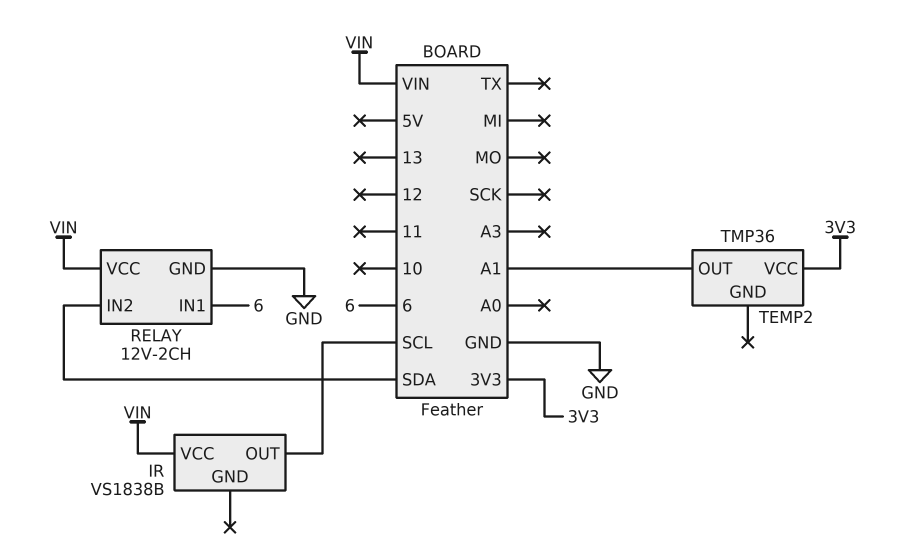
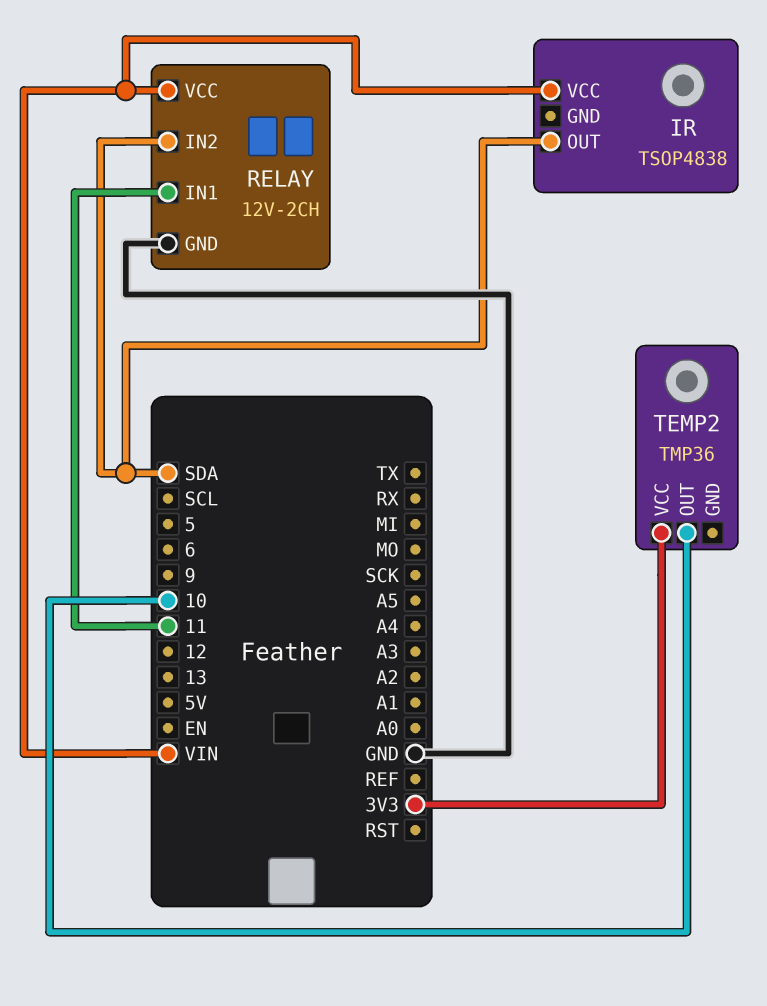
IR: VS1838B -> TSOP4838
IR pin OUT: SCL -> SDA
RELAY pin IN1: 6 -> 11
TEMP2 pin OUT: A1 -> 10

